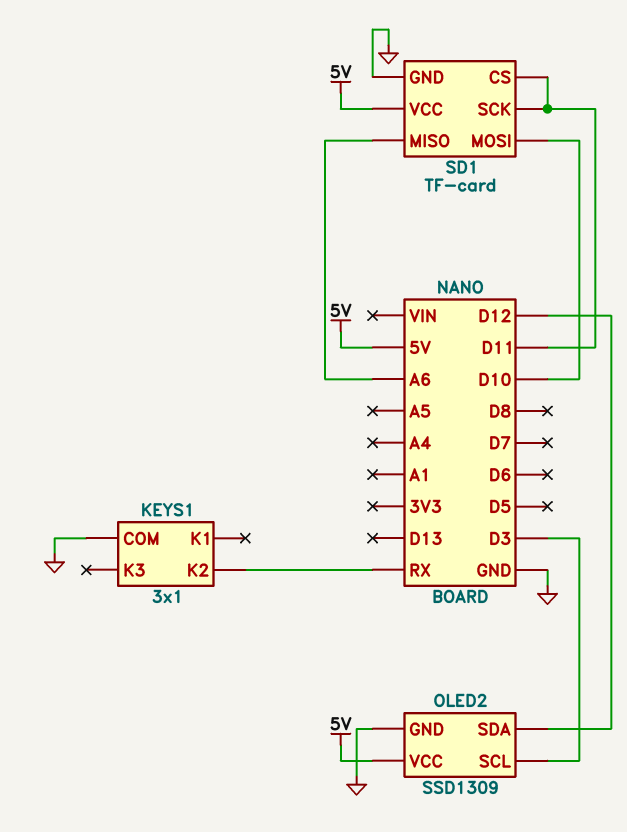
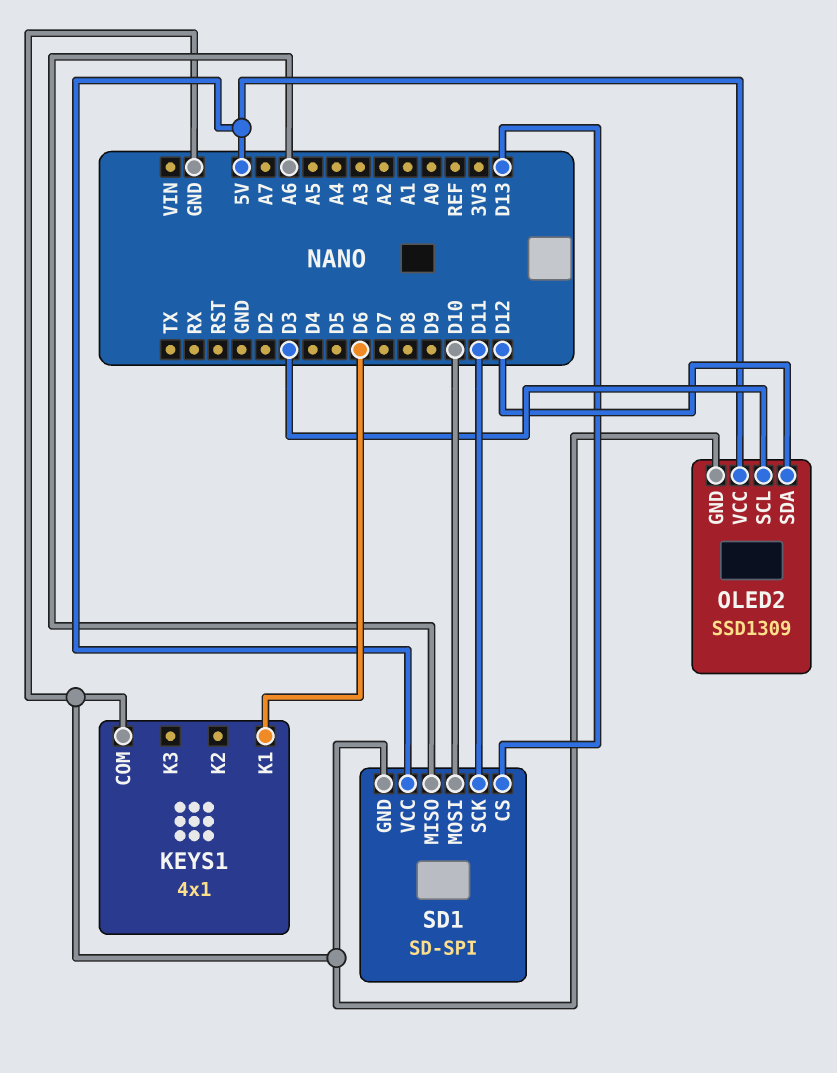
KEYS1: 3x1 -> 4x1
KEYS1 pin K1: none -> D6
KEYS1 pin K2: RX -> none
SD1: TF-card -> SD-SPI
SD1 pin CS: D11 -> D13

